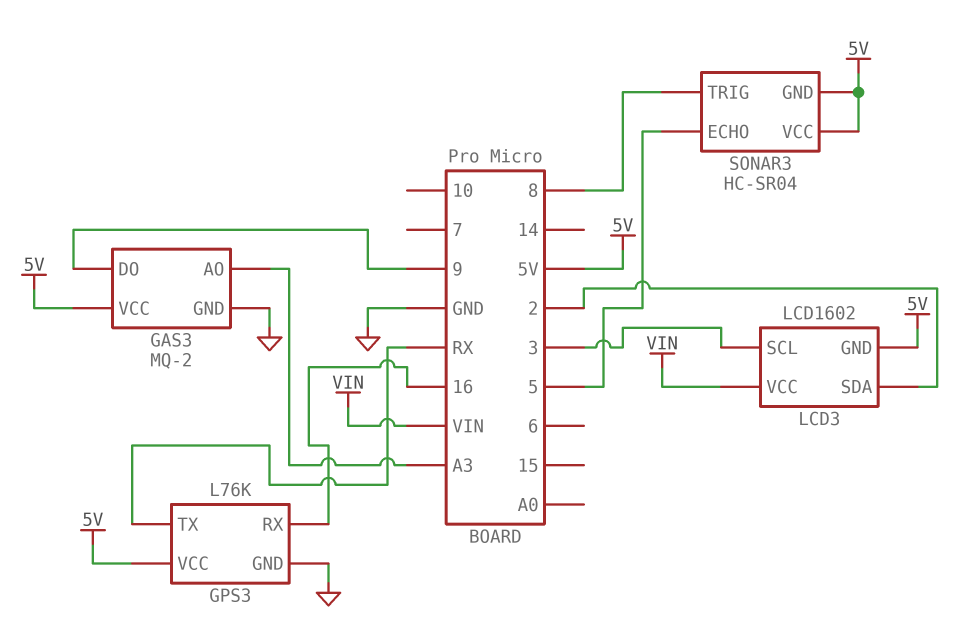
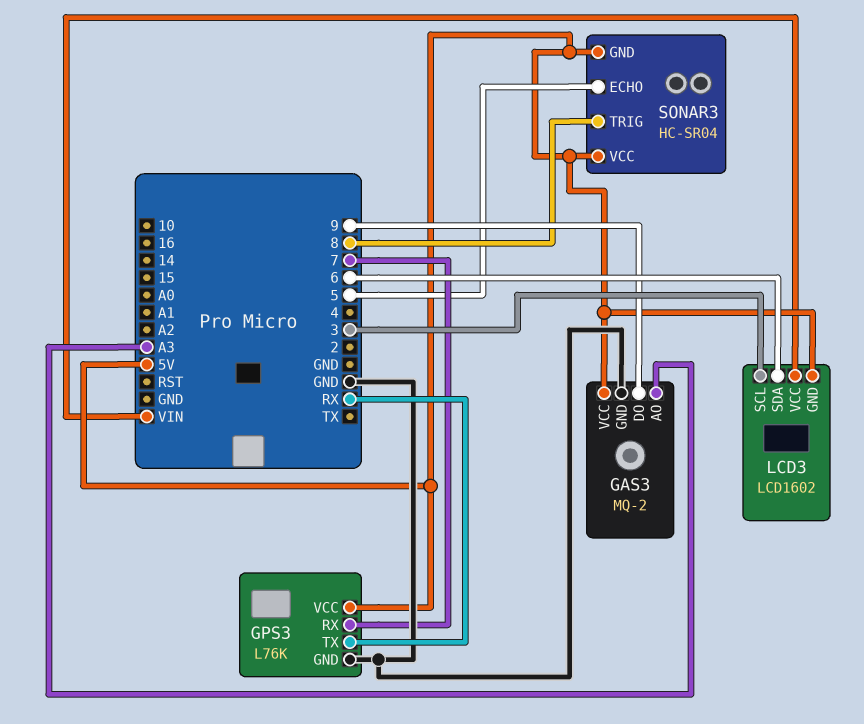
GPS3 pin RX: 16 -> 7
LCD3 pin SDA: 2 -> 6

